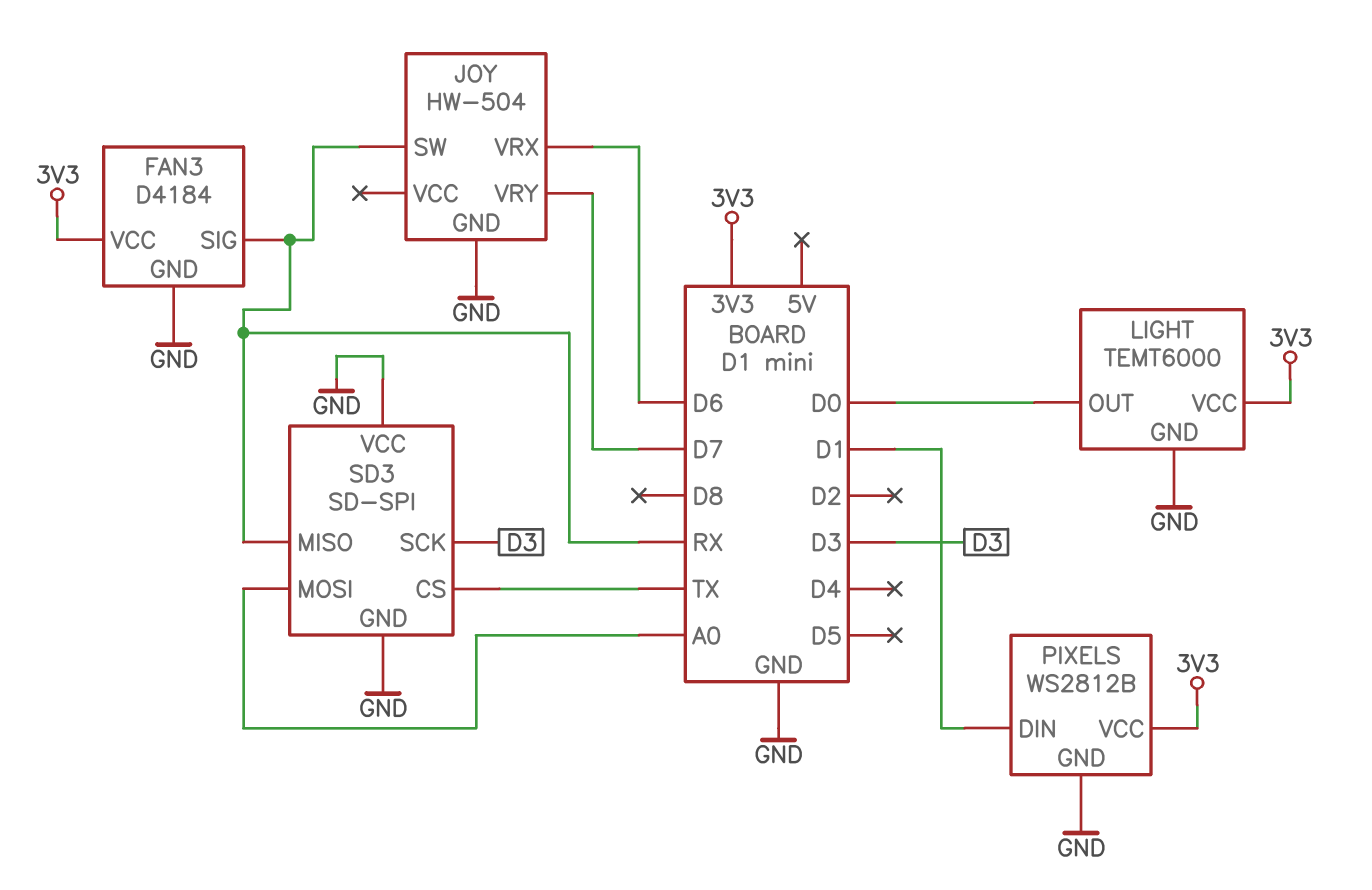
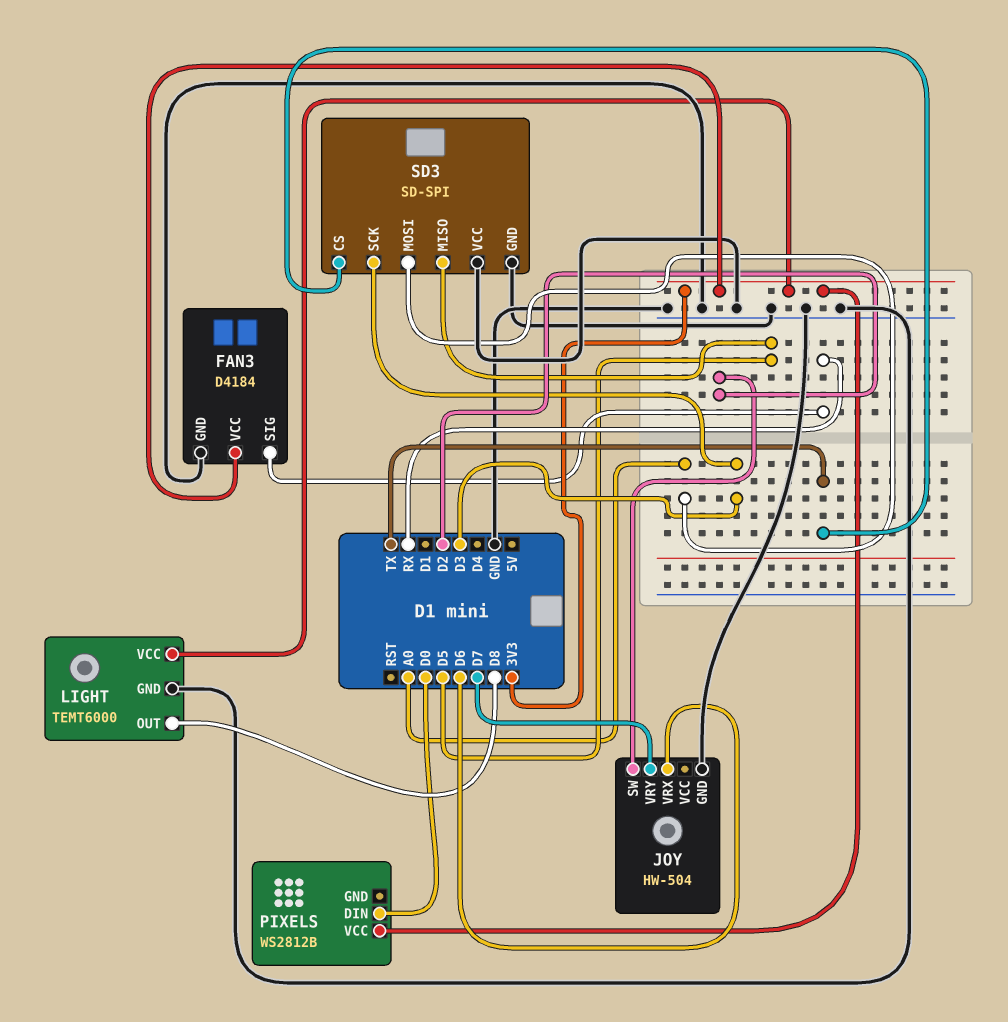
JOY pin SW: RX -> D2
LIGHT pin OUT: D0 -> D8
PIXELS pin DIN: D1 -> D0
PIXELS pin GND: GND -> none
SD3 pin MISO: RX -> D5

